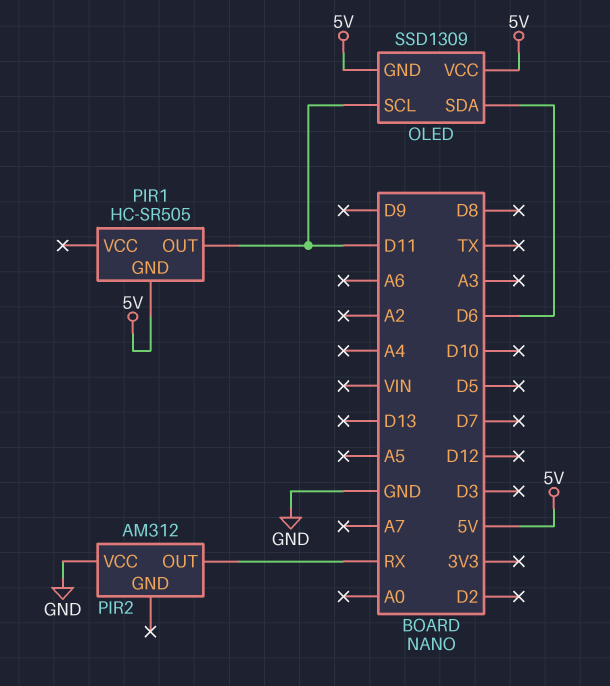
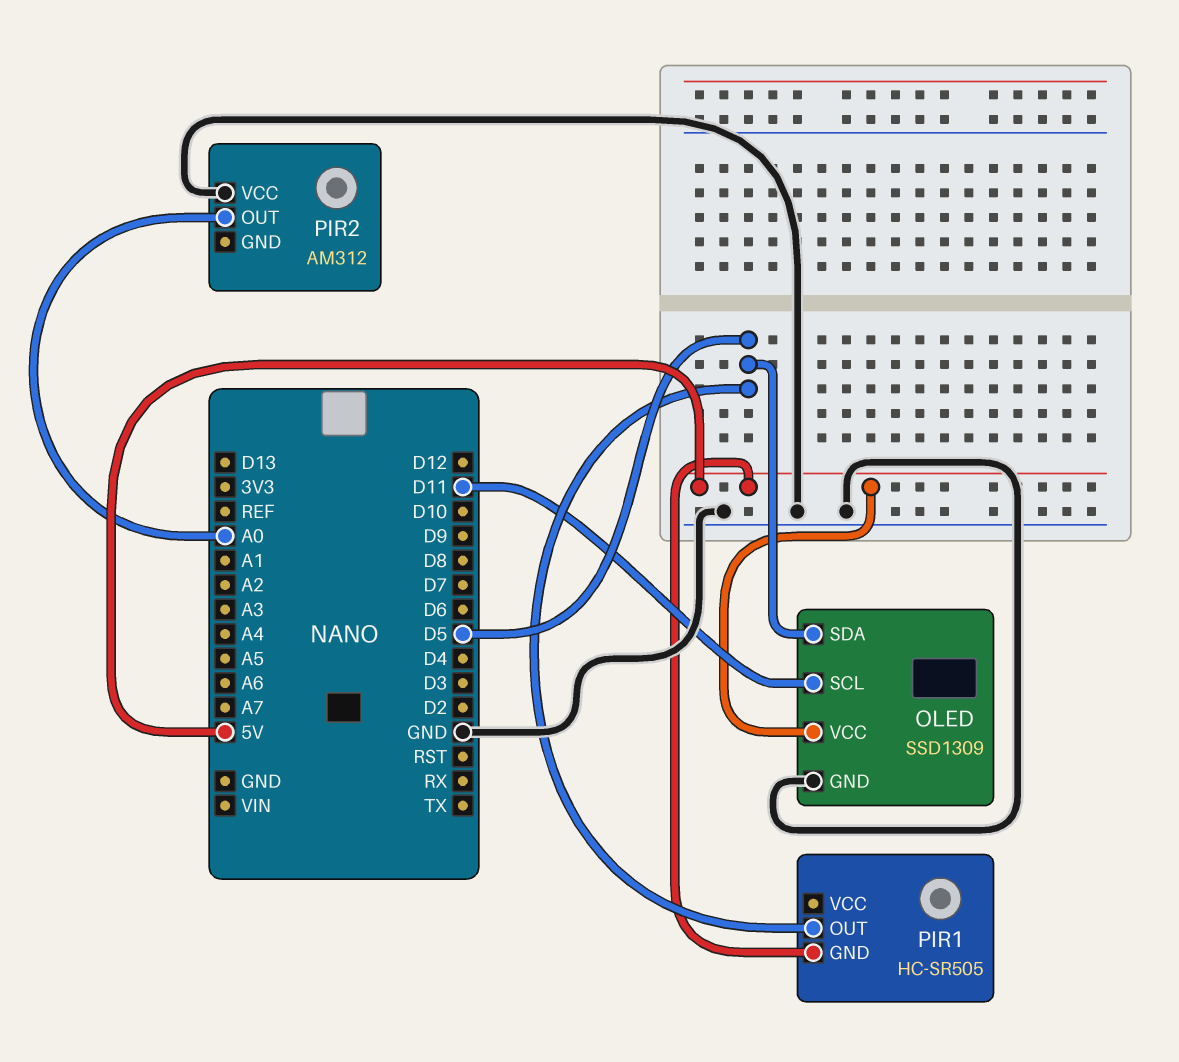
OLED pin GND: 5V -> GND
OLED pin SDA: D6 -> D5
PIR1 pin OUT: D11 -> D5
PIR2 pin OUT: RX -> A0

